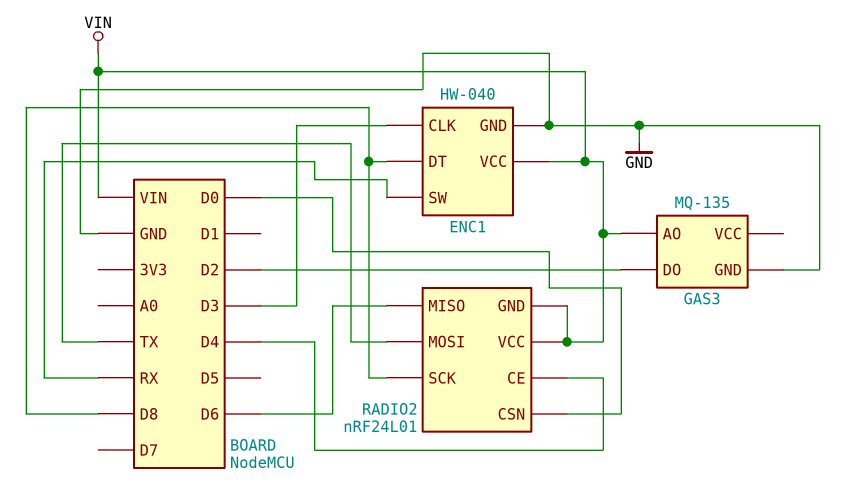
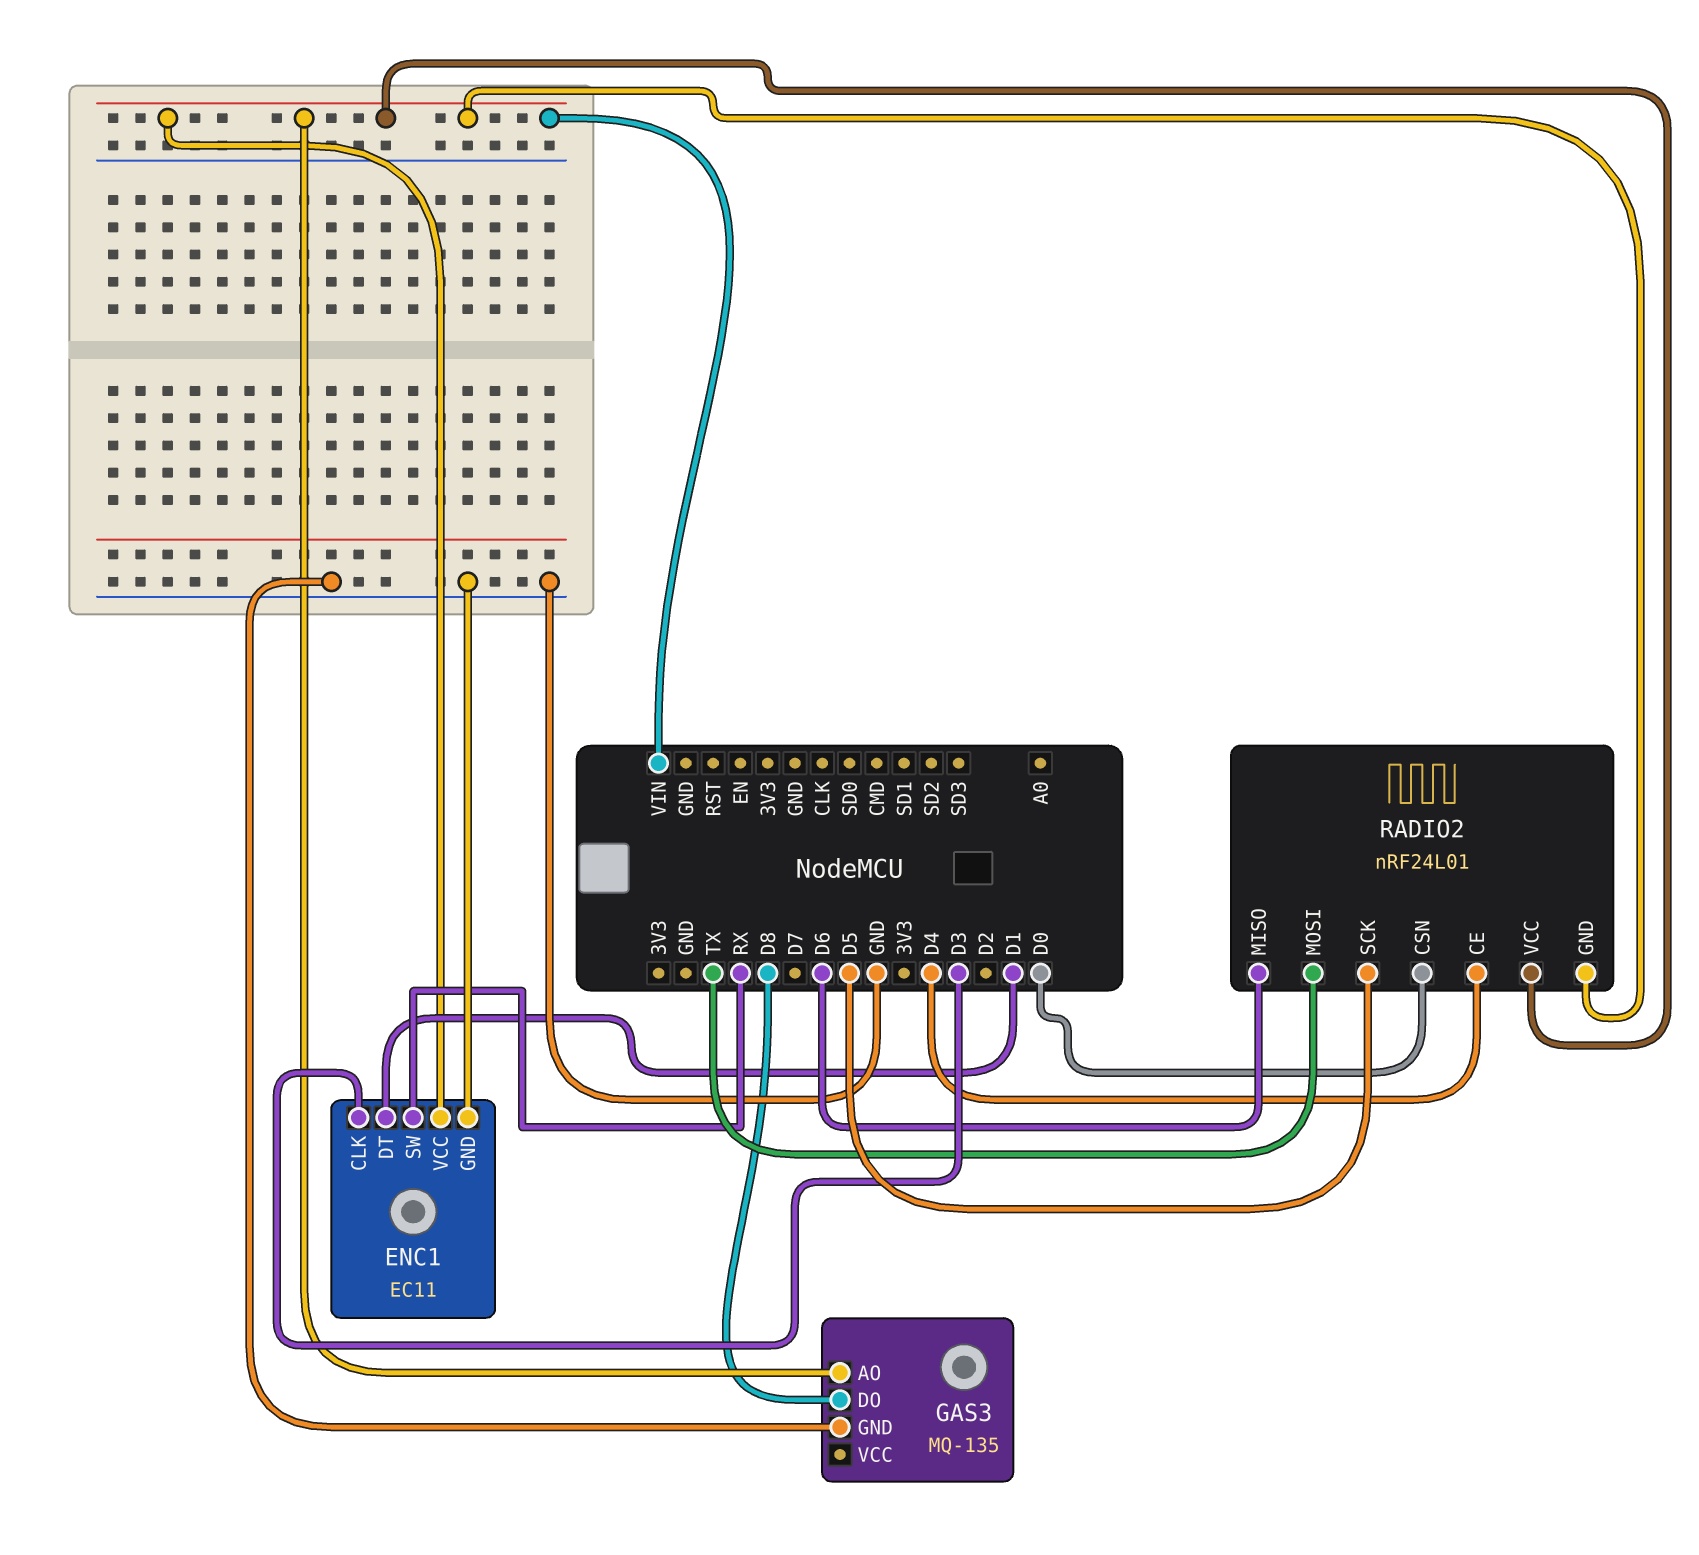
ENC1: HW-040 -> EC11
ENC1 pin DT: D8 -> D1
GAS3 pin DO: D2 -> D8
RADIO2 pin SCK: D8 -> D5

